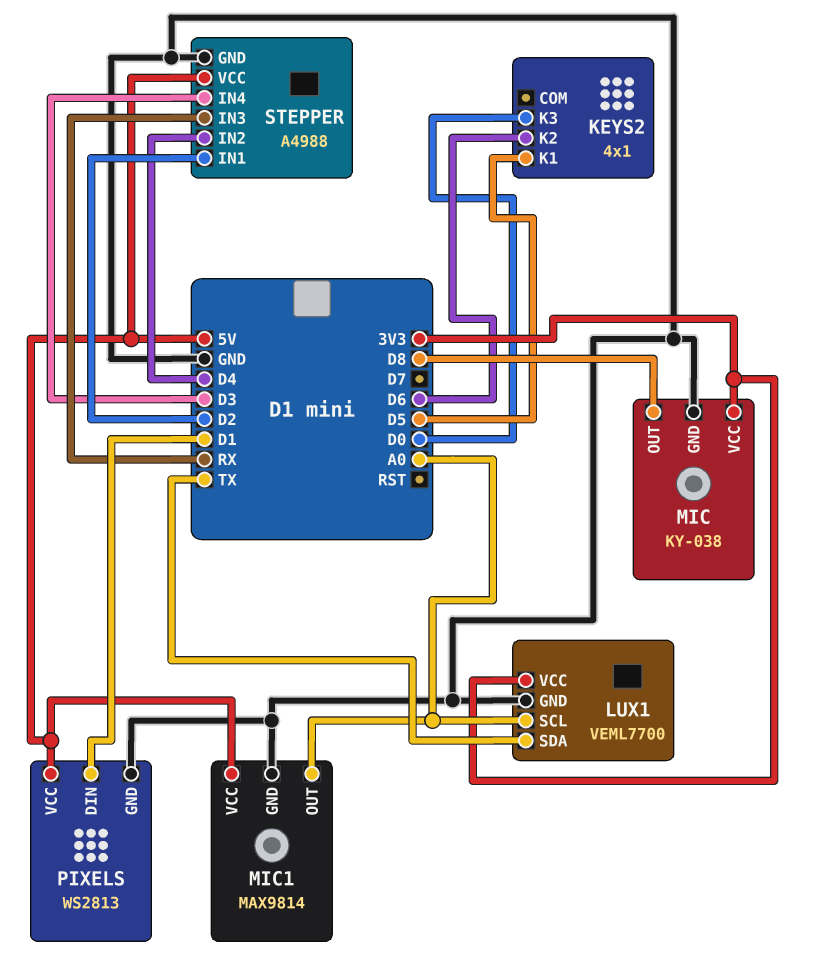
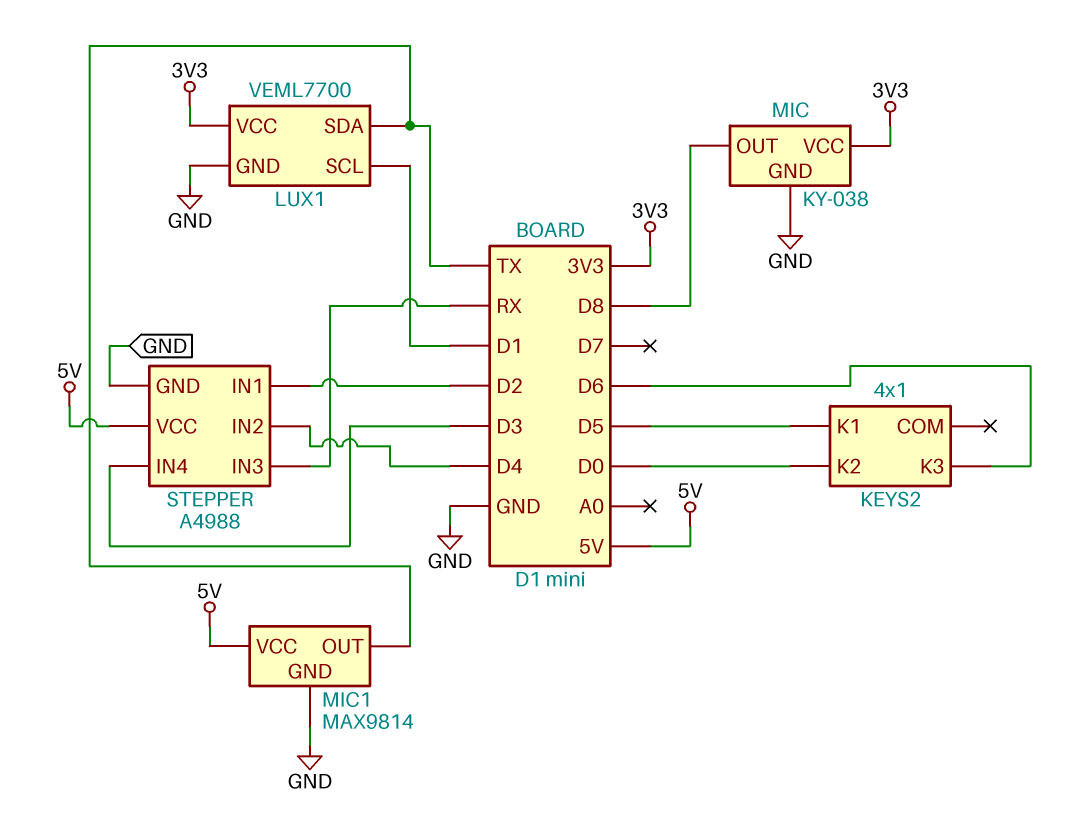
KEYS2 pin K2: D6 -> D0
KEYS2 pin K3: D0 -> D6
LUX1 pin SCL: A0 -> D1
MIC1 pin OUT: A0 -> TX
PIXELS: WS2813 -> none
PIXELS pin DIN: D1 -> none
PIXELS pin GND: GND -> none
PIXELS pin VCC: 5V -> none

